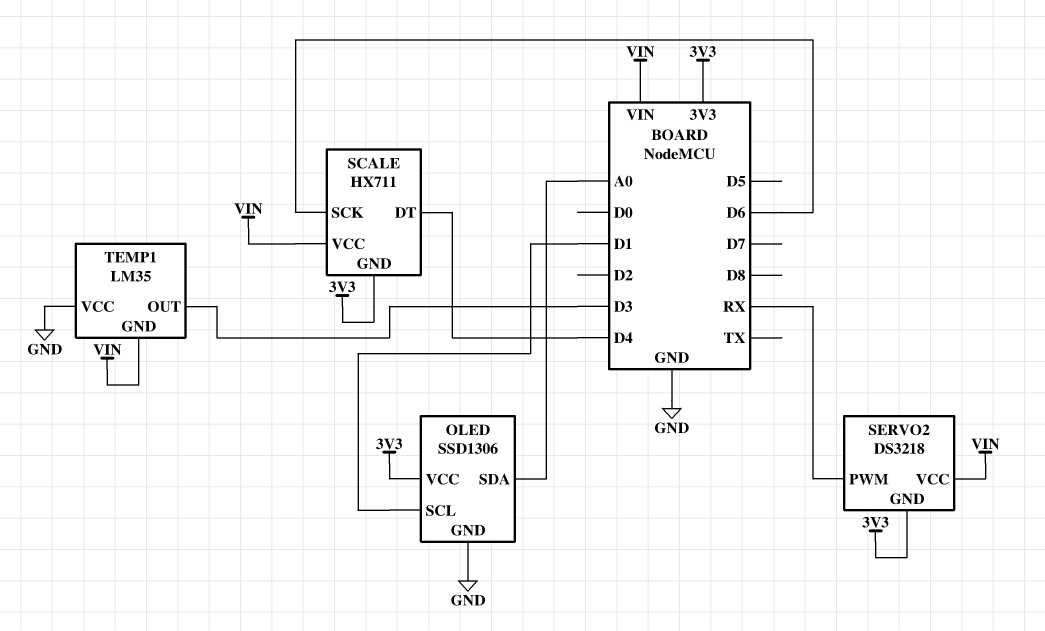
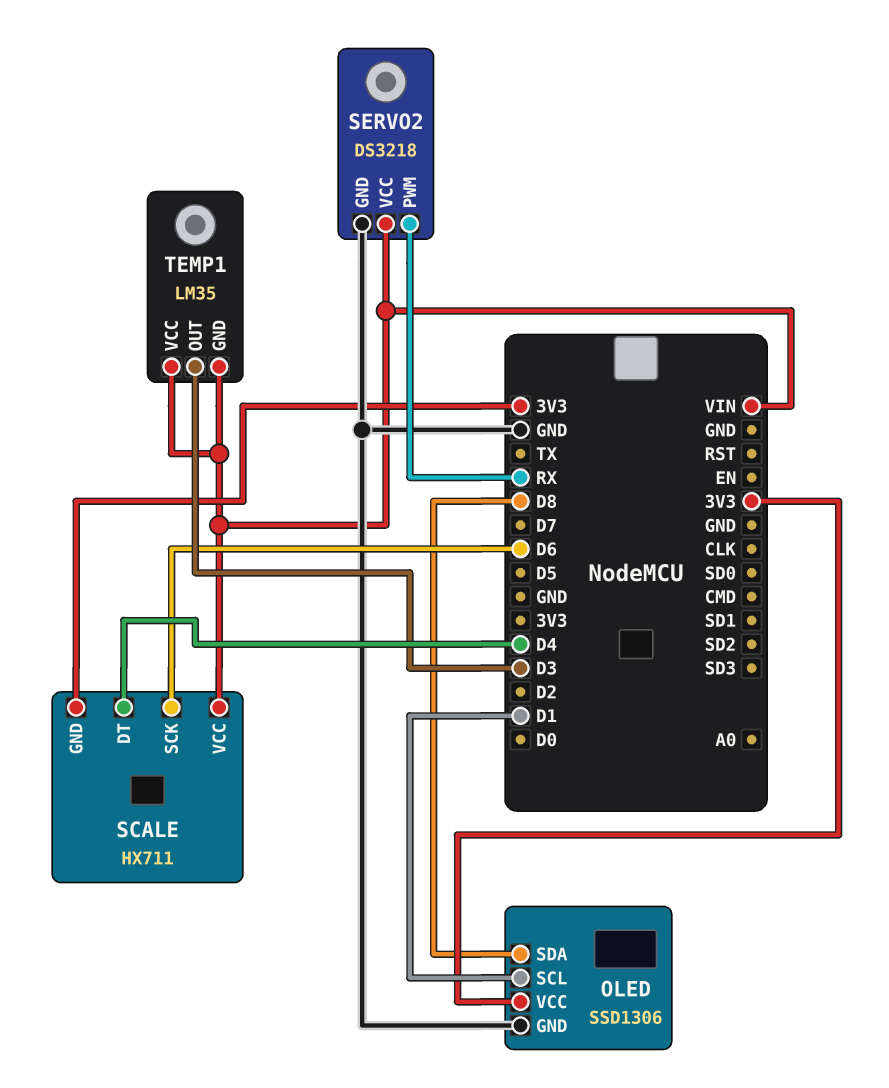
OLED pin SDA: A0 -> D8
SERVO2 pin GND: 3V3 -> GND
TEMP1 pin VCC: GND -> VIN

